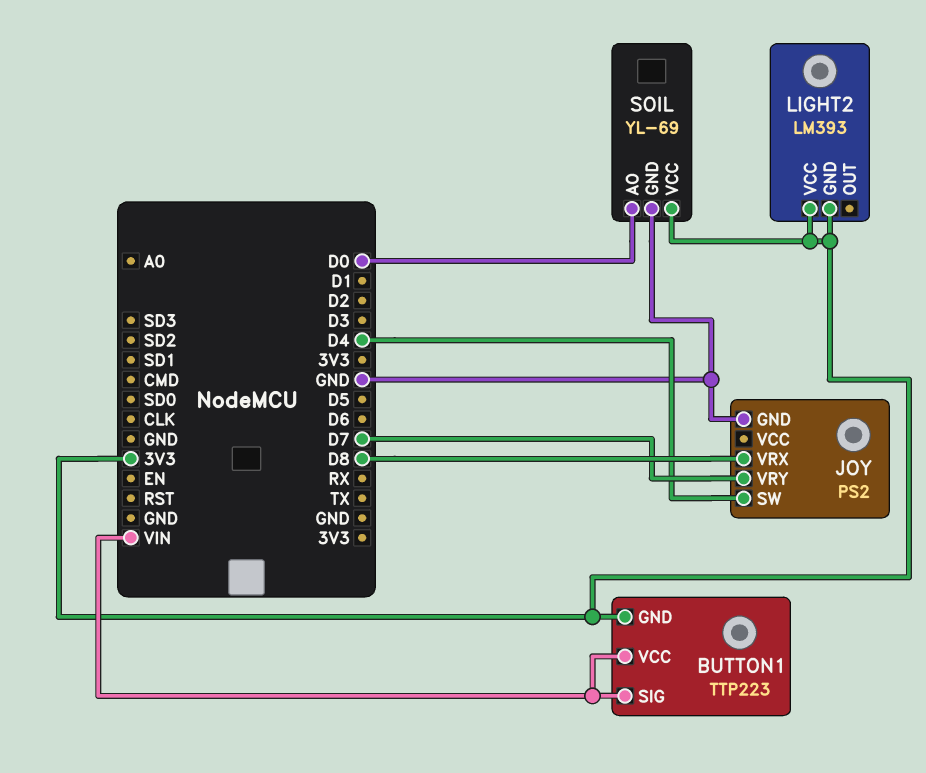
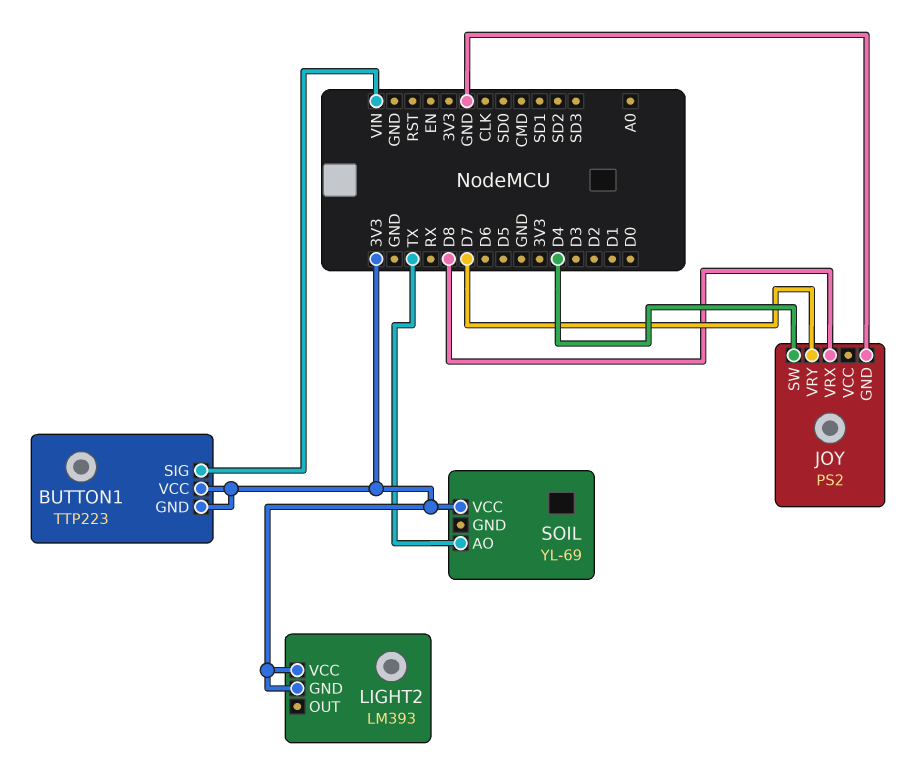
BUTTON1 pin VCC: VIN -> 3V3
SOIL pin AO: D0 -> TX
SOIL pin GND: GND -> none

